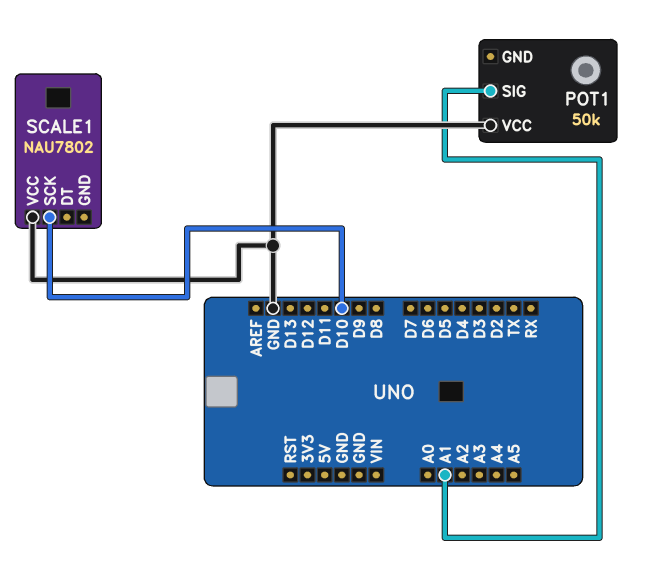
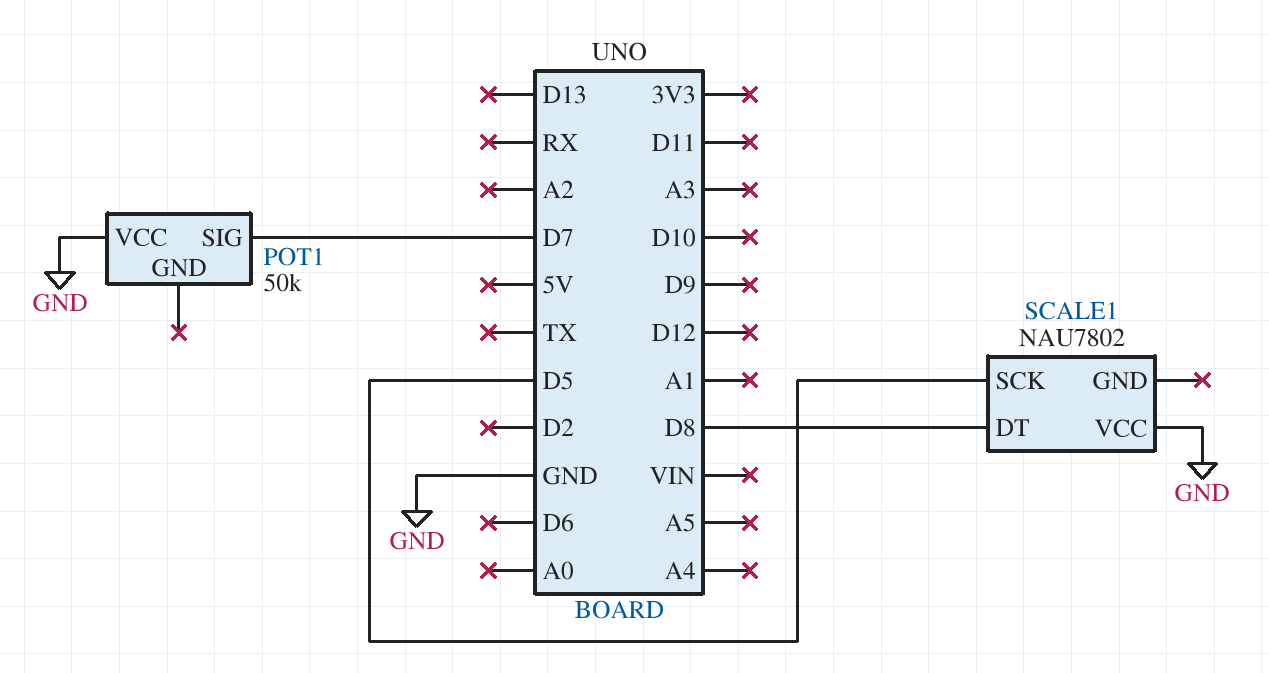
POT1 pin SIG: A1 -> D7
SCALE1 pin DT: none -> D8
SCALE1 pin SCK: D10 -> D5

